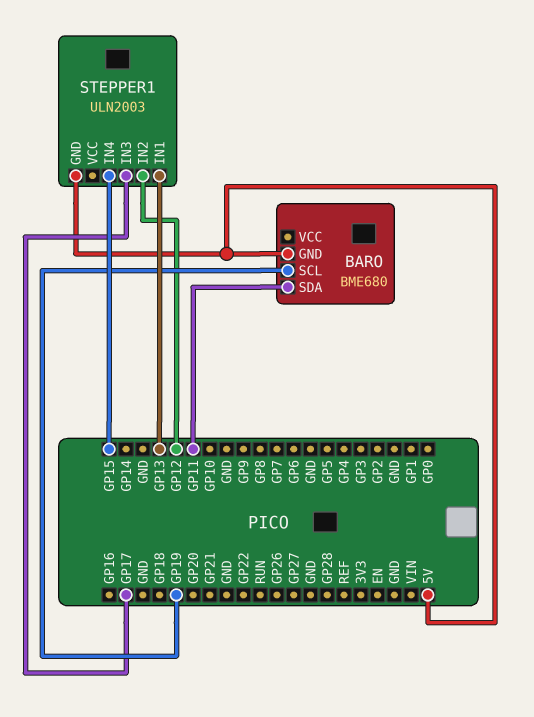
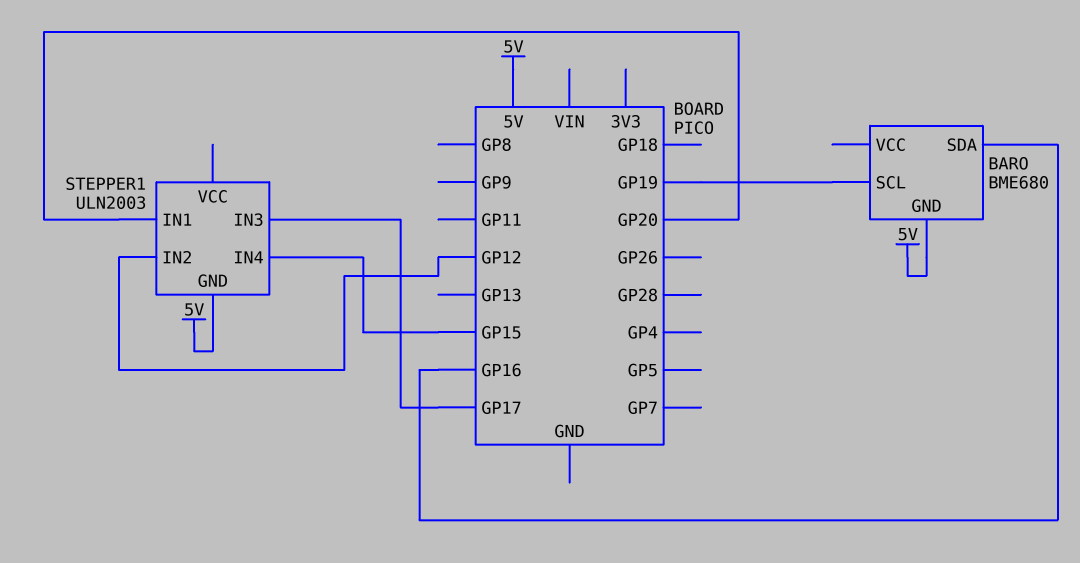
BARO pin SDA: GP11 -> GP16
STEPPER1 pin IN1: GP13 -> GP20

